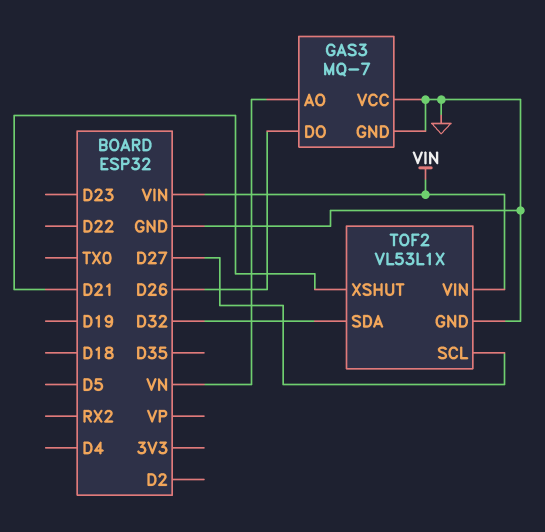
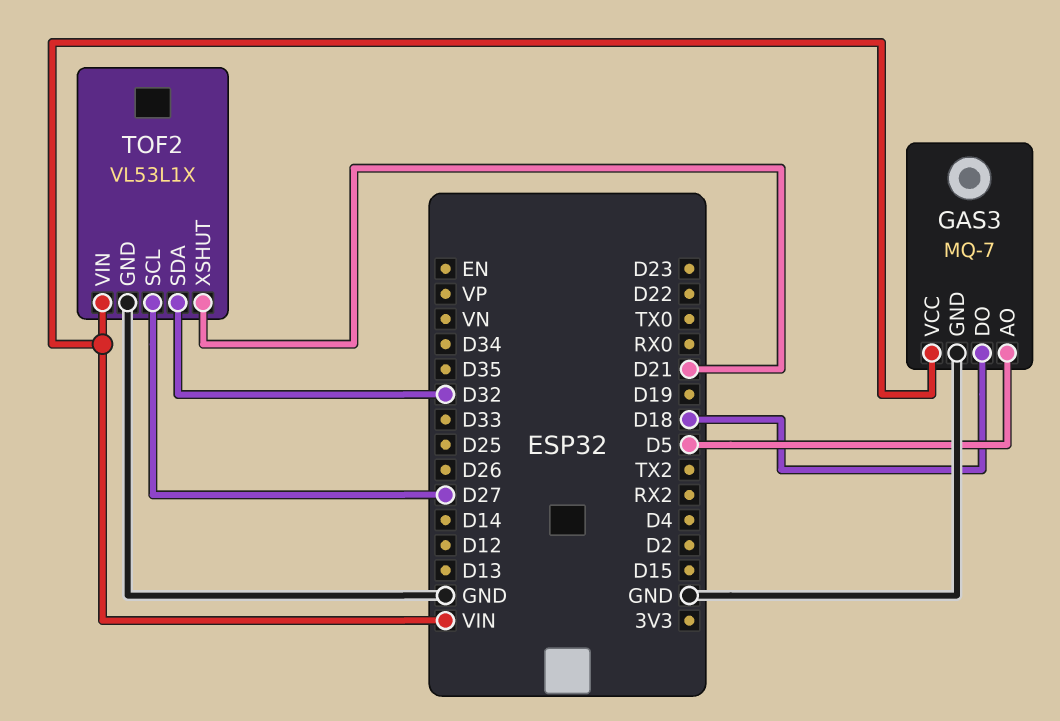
GAS3 pin AO: VN -> D5
GAS3 pin DO: D26 -> D18
GAS3 pin VCC: GND -> VIN

